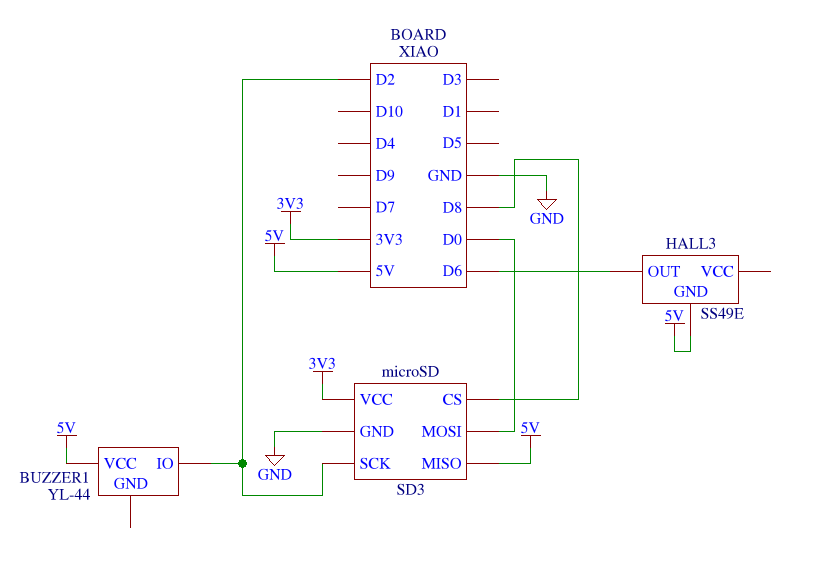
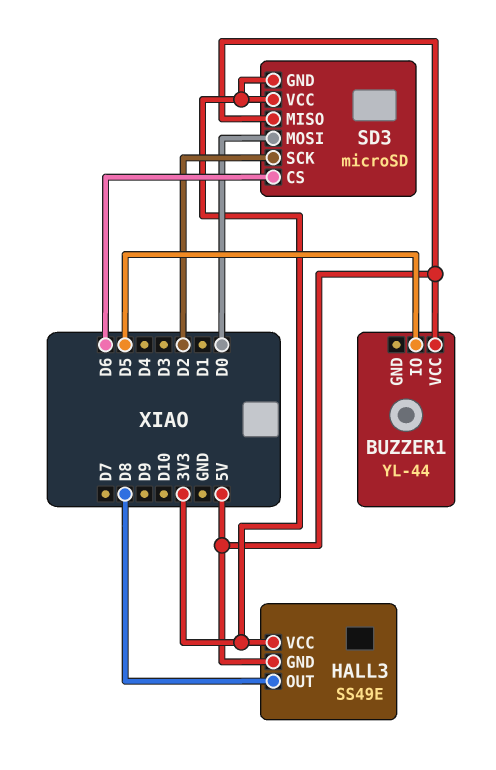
BUZZER1 pin IO: D2 -> D5
HALL3 pin OUT: D6 -> D8
HALL3 pin VCC: none -> 3V3
SD3 pin CS: D8 -> D6
SD3 pin GND: GND -> 3V3

